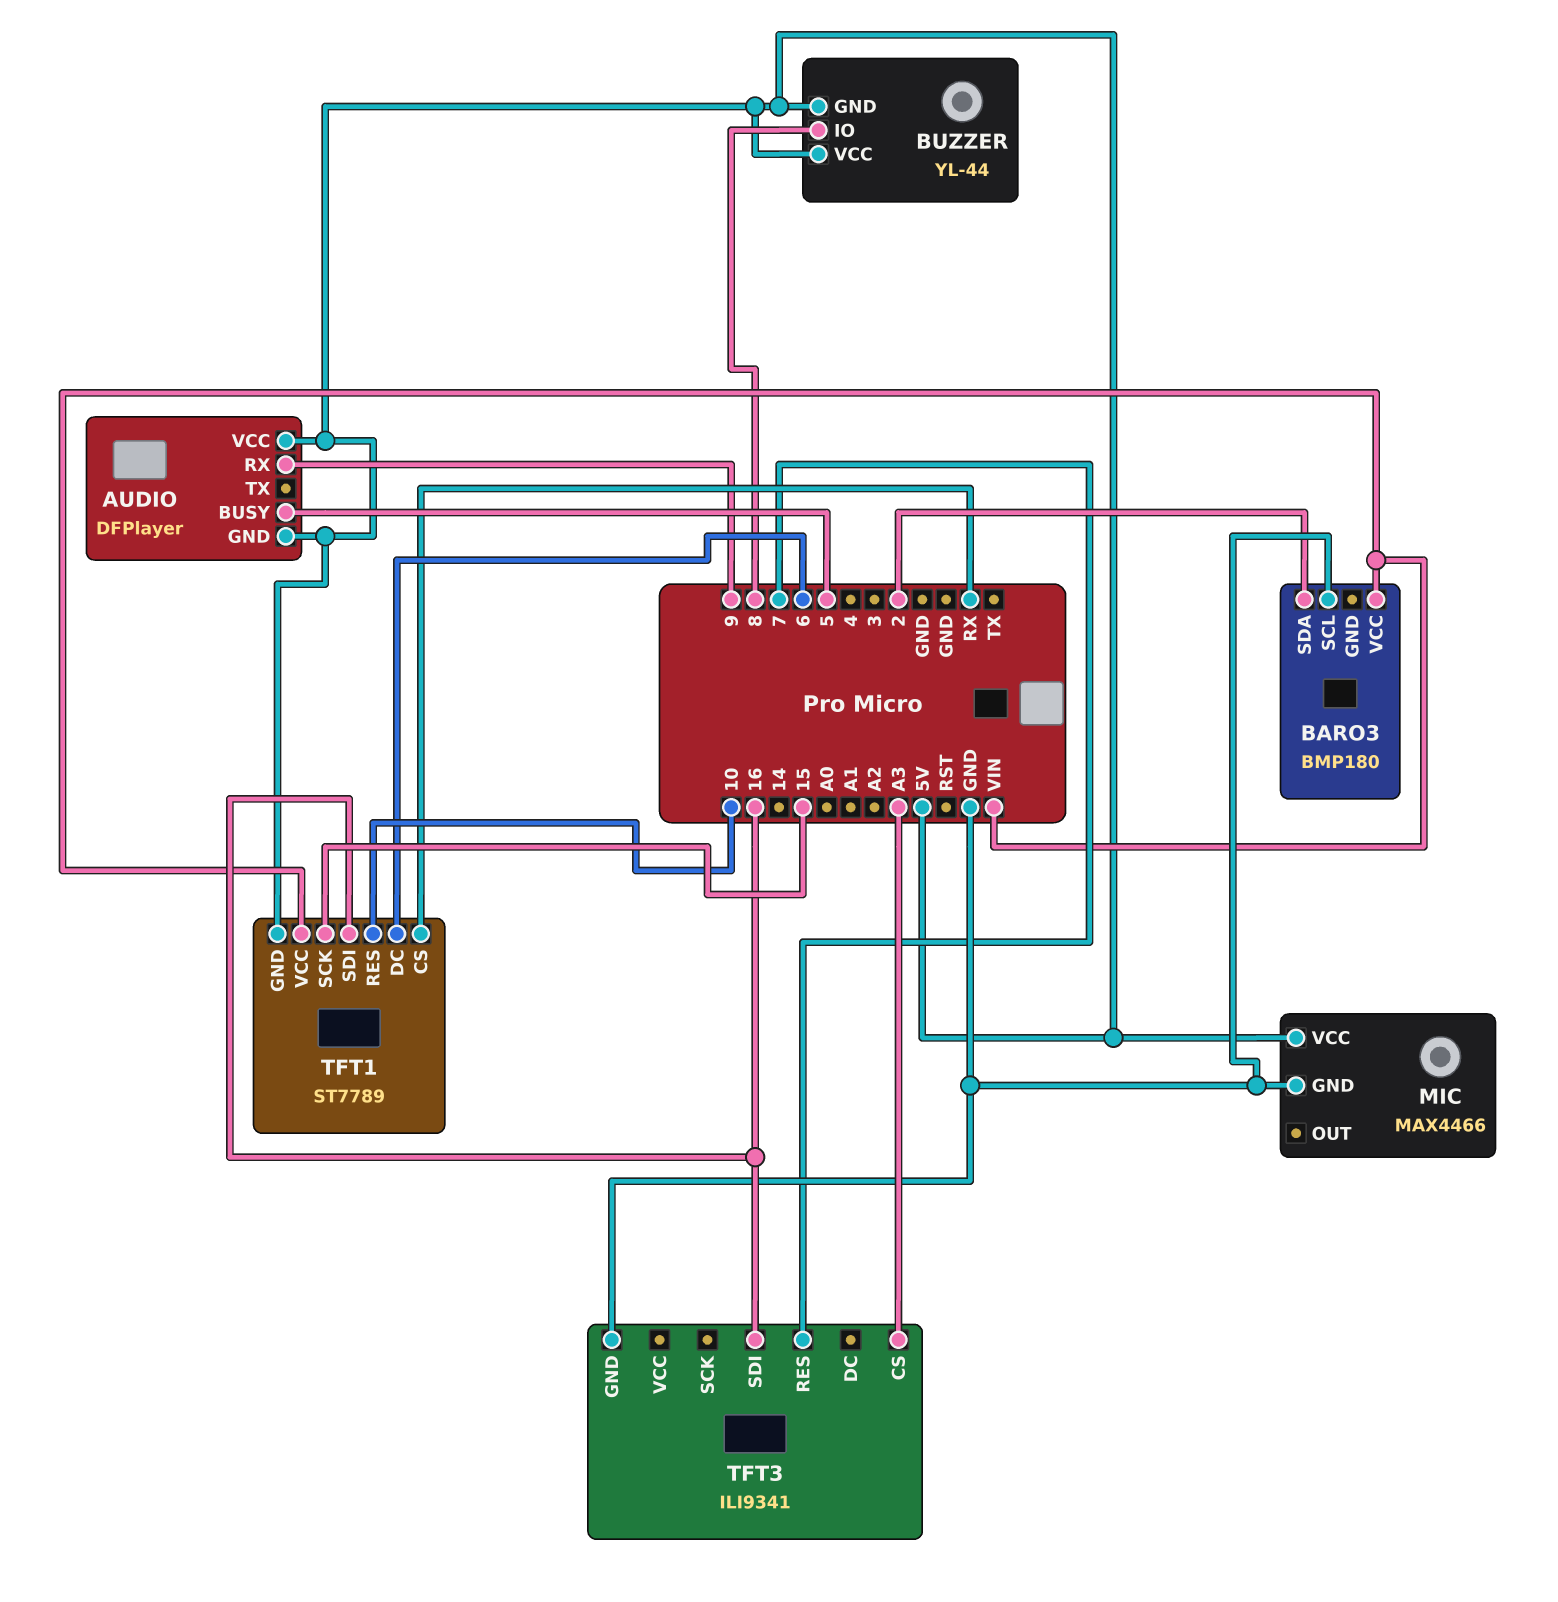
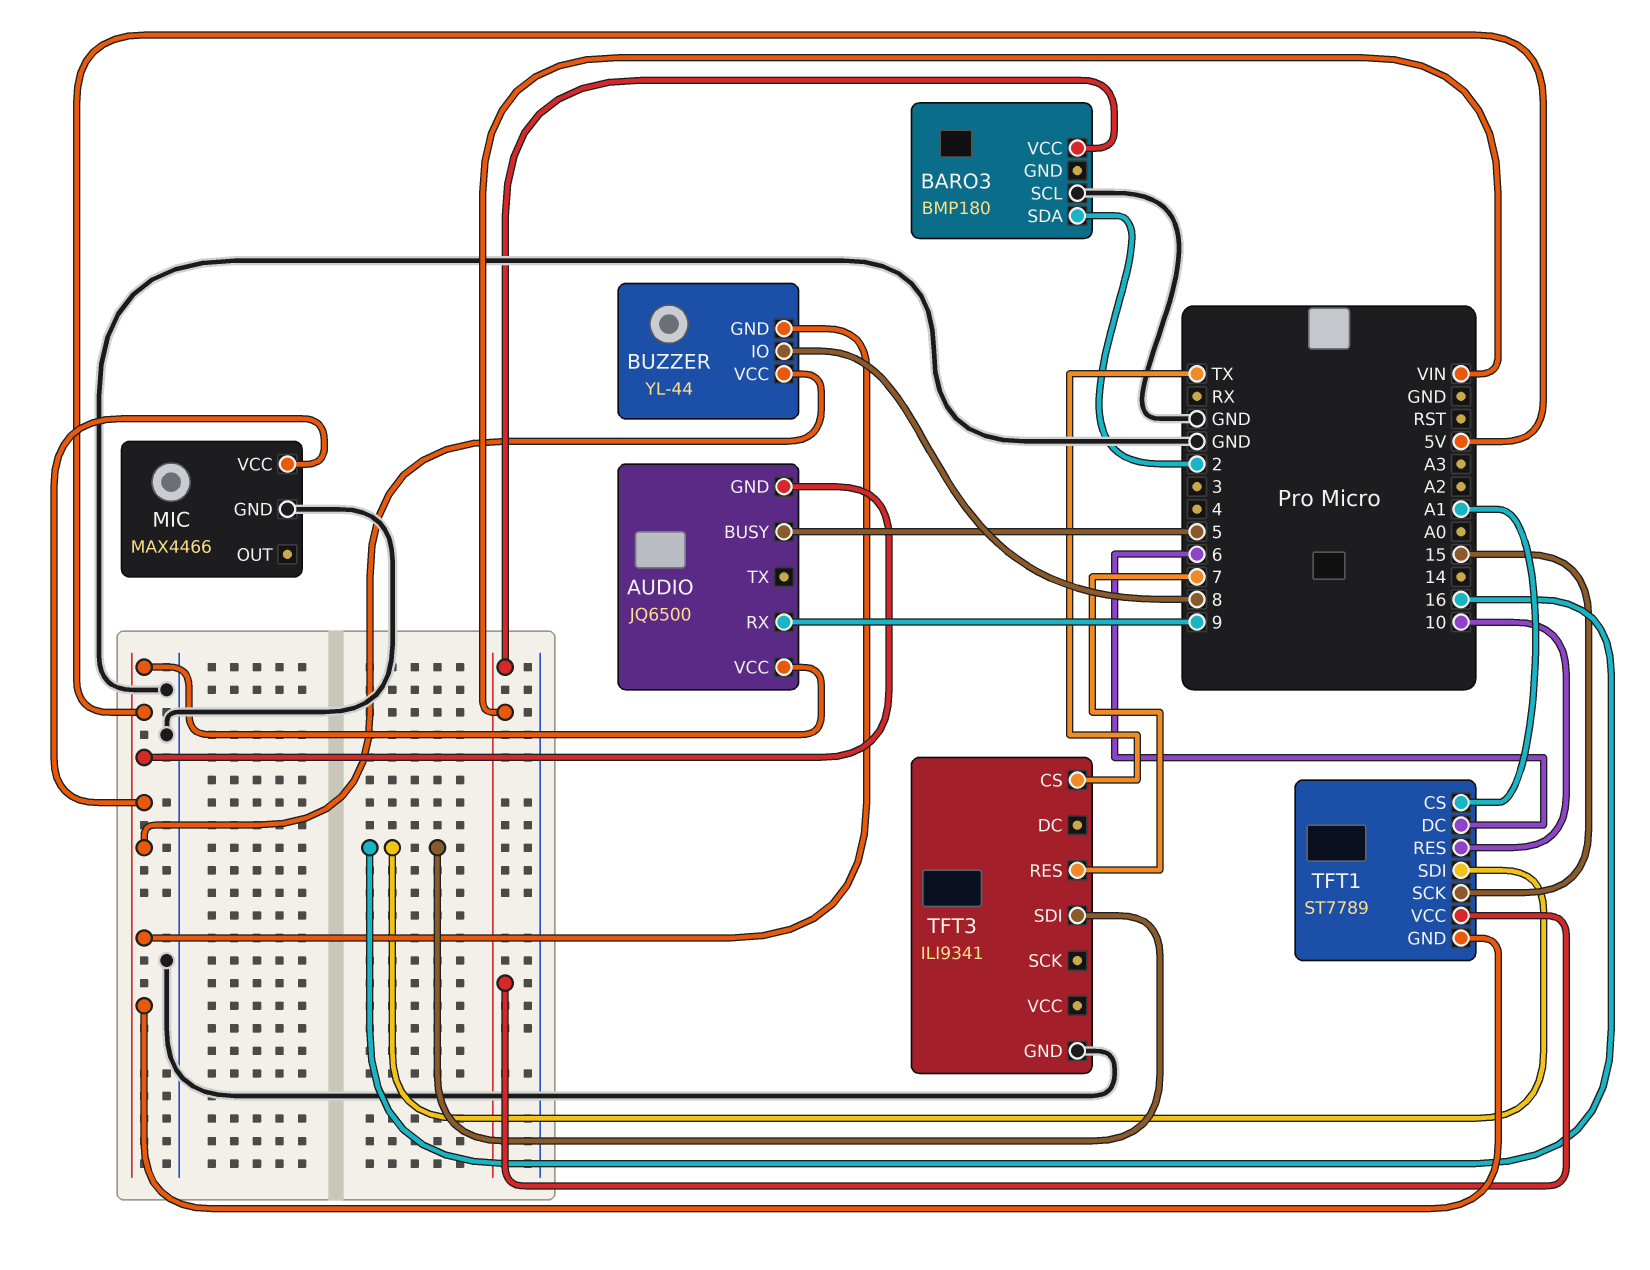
AUDIO: DFPlayer -> JQ6500
TFT1 pin CS: RX -> A1
TFT3 pin CS: A3 -> TX

